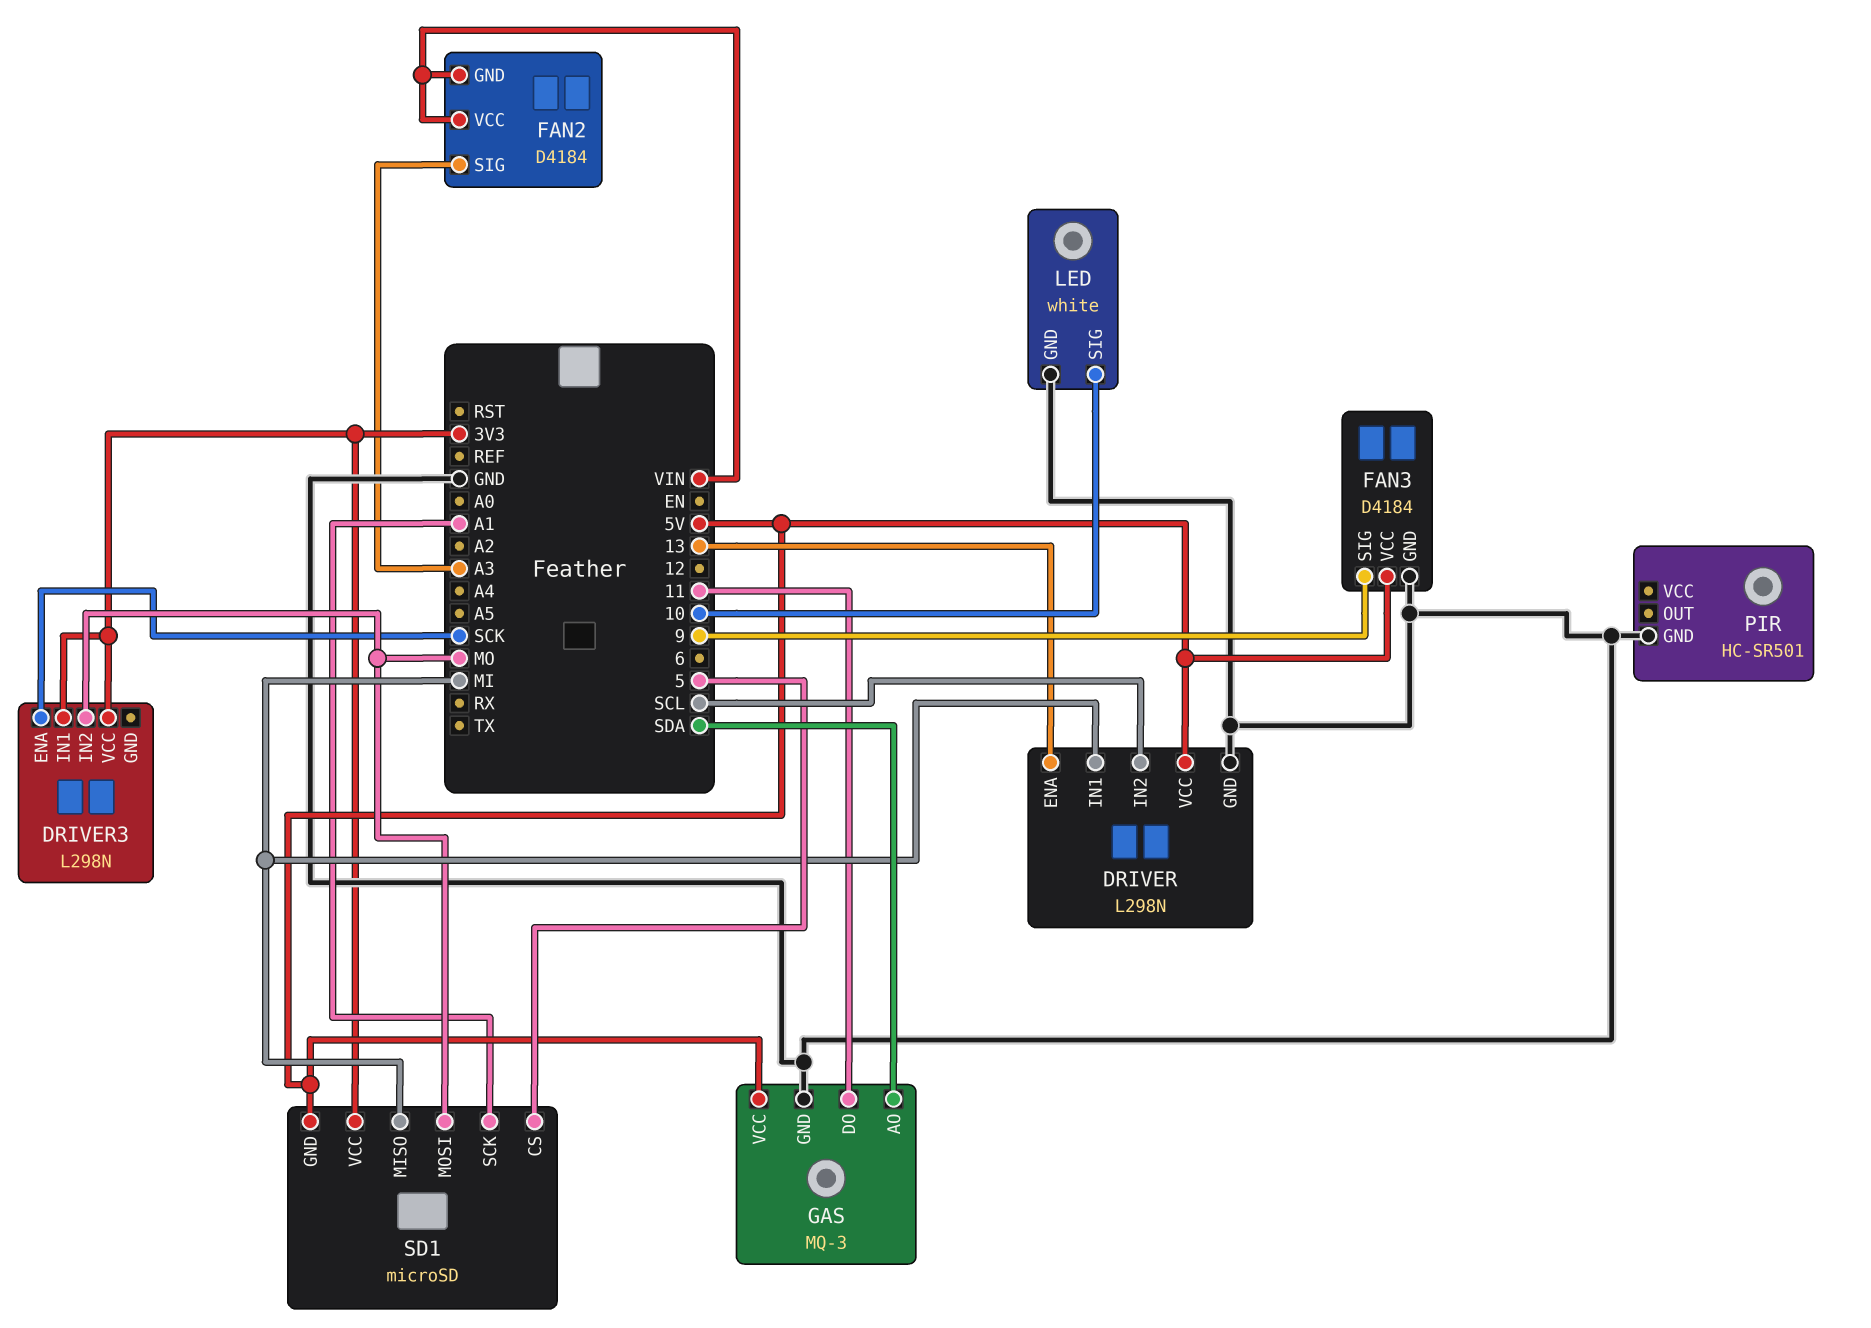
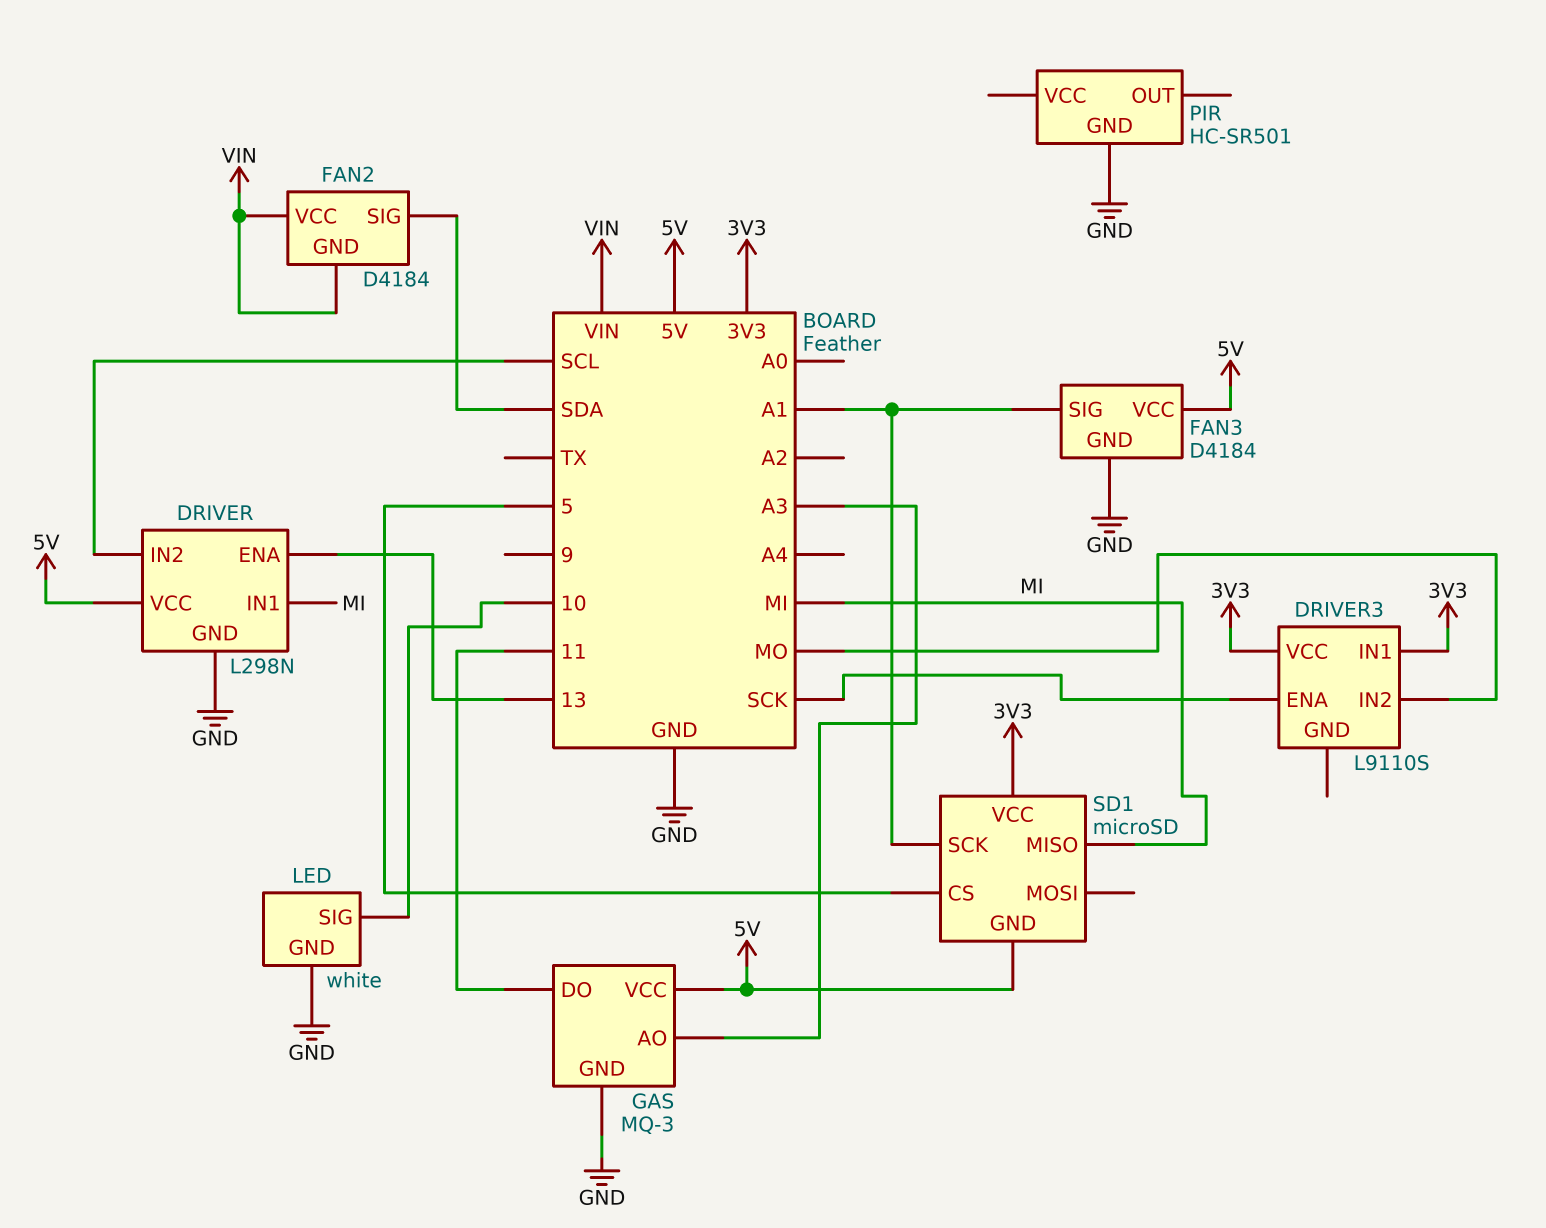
DRIVER3: L298N -> L9110S
FAN2 pin SIG: A3 -> SDA
FAN3 pin SIG: 9 -> A1
GAS pin AO: SDA -> A3
SD1 pin MOSI: MO -> none

